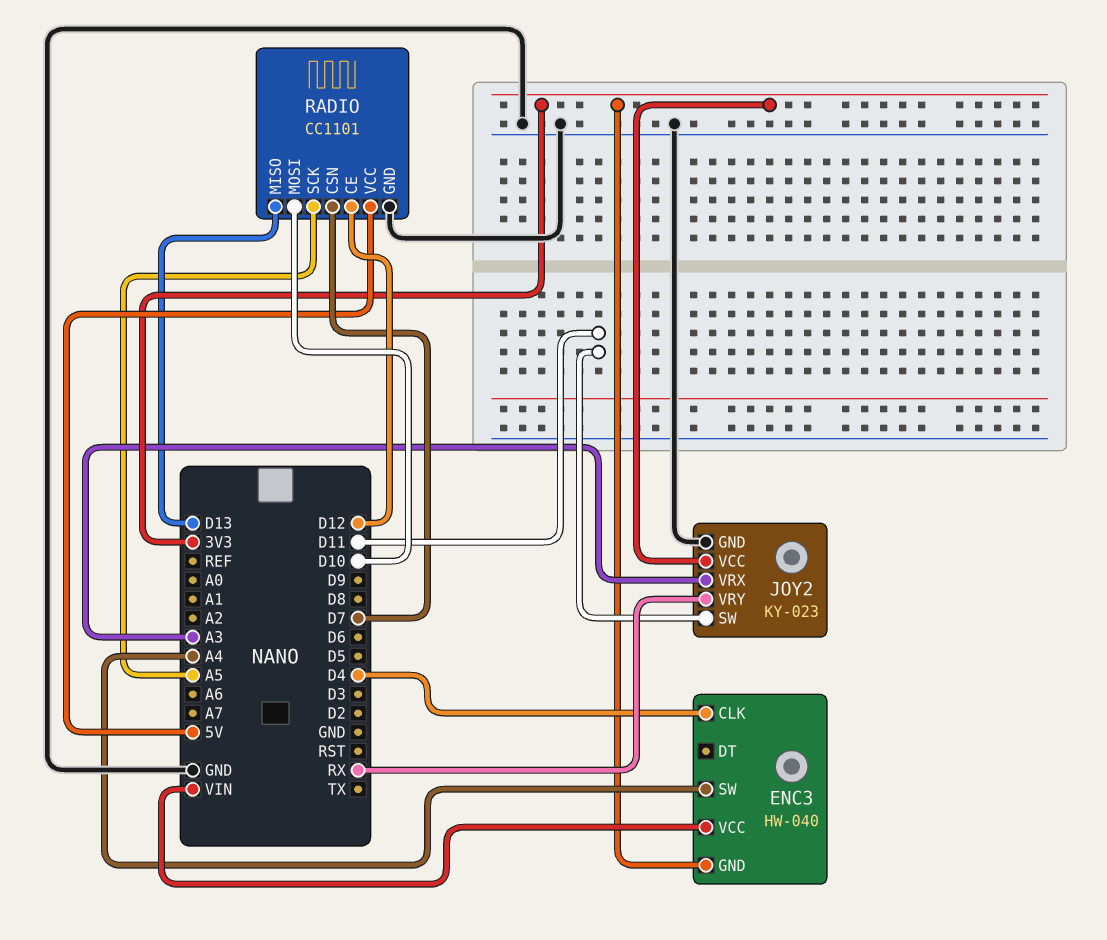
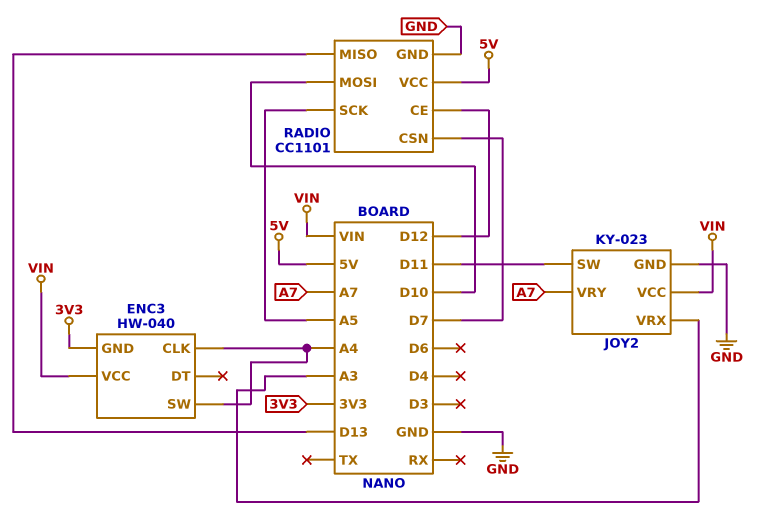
ENC3 pin CLK: D4 -> A4
JOY2 pin VCC: 3V3 -> VIN
JOY2 pin VRY: RX -> A7

